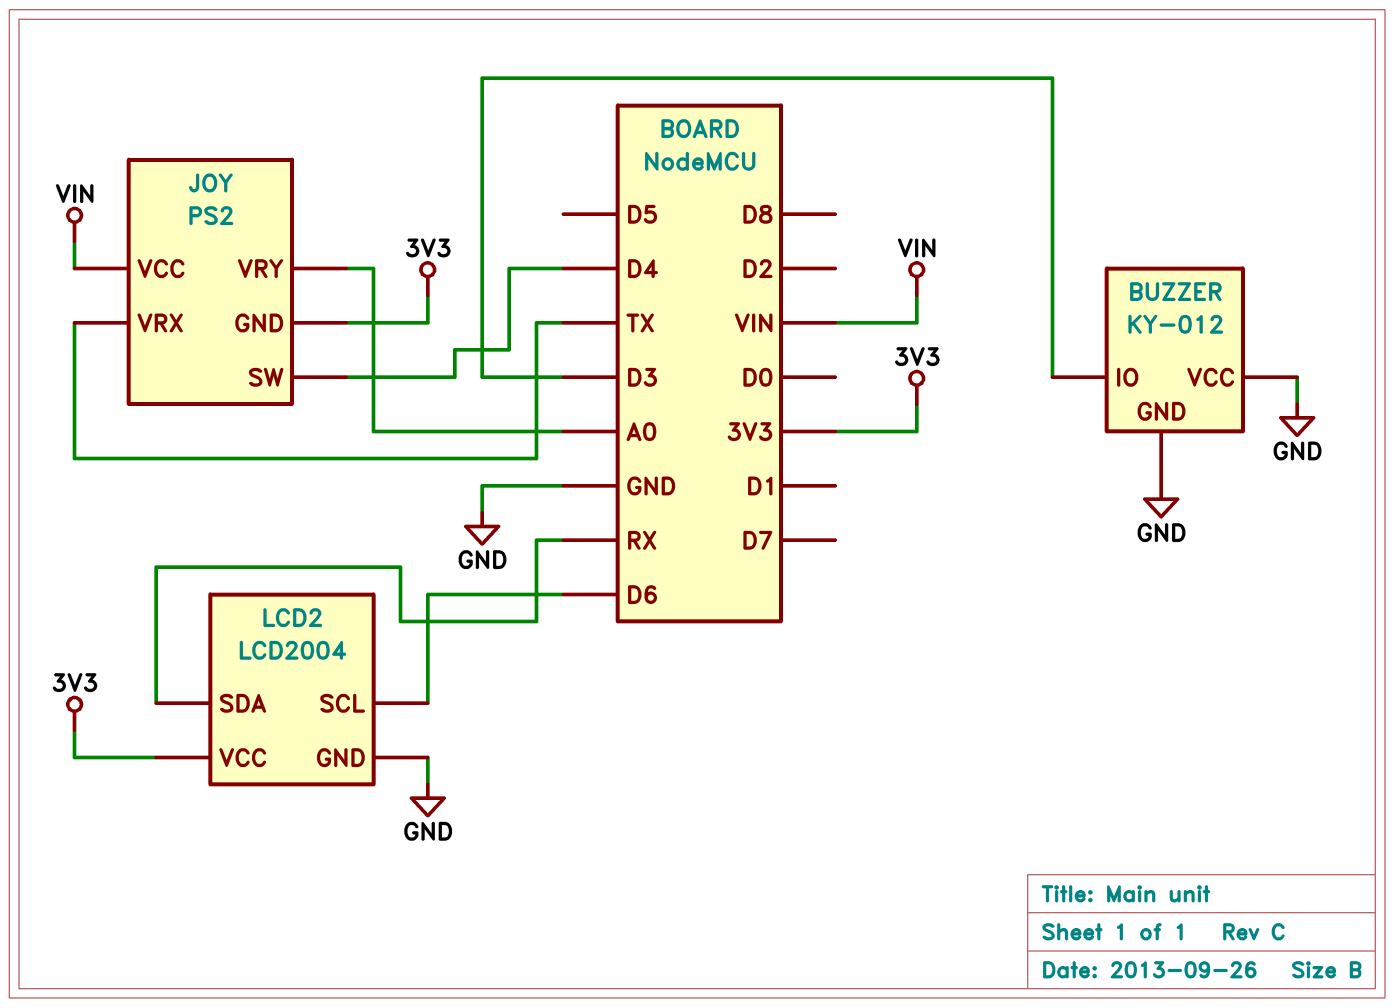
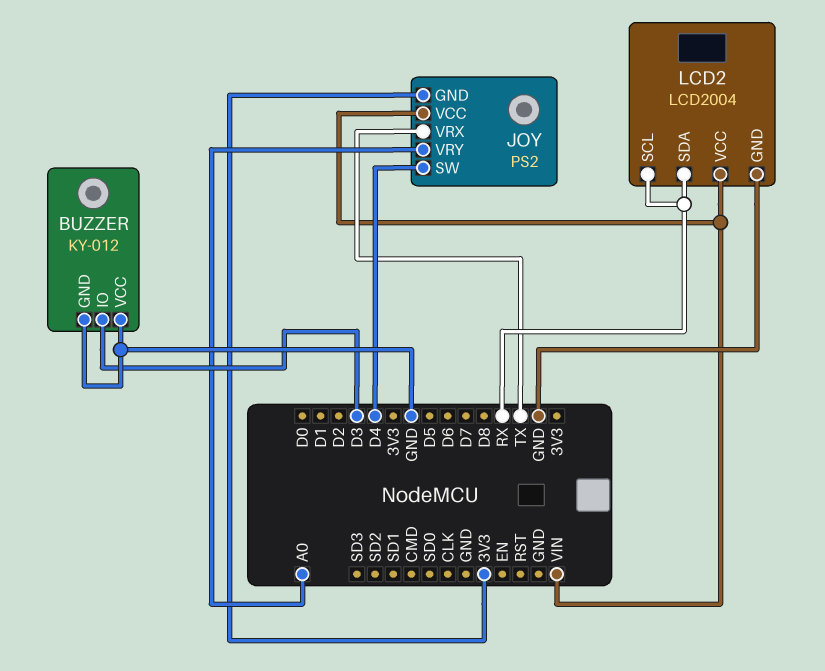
LCD2 pin SCL: D6 -> RX
LCD2 pin VCC: 3V3 -> VIN

